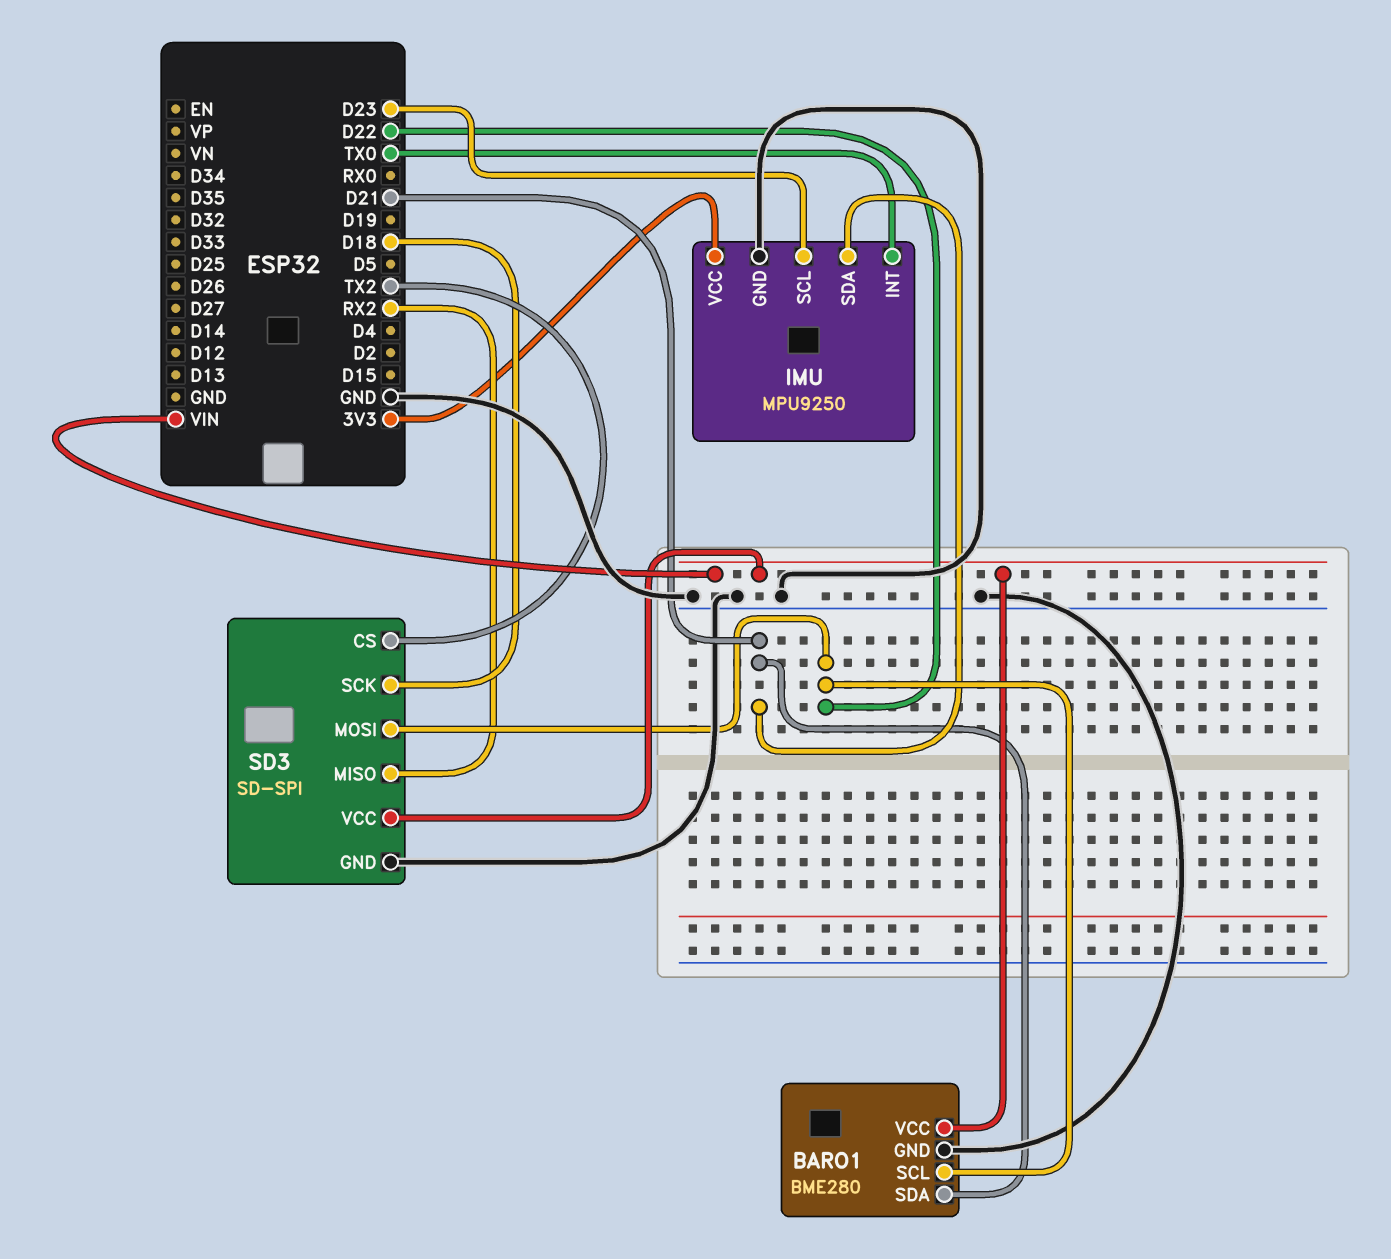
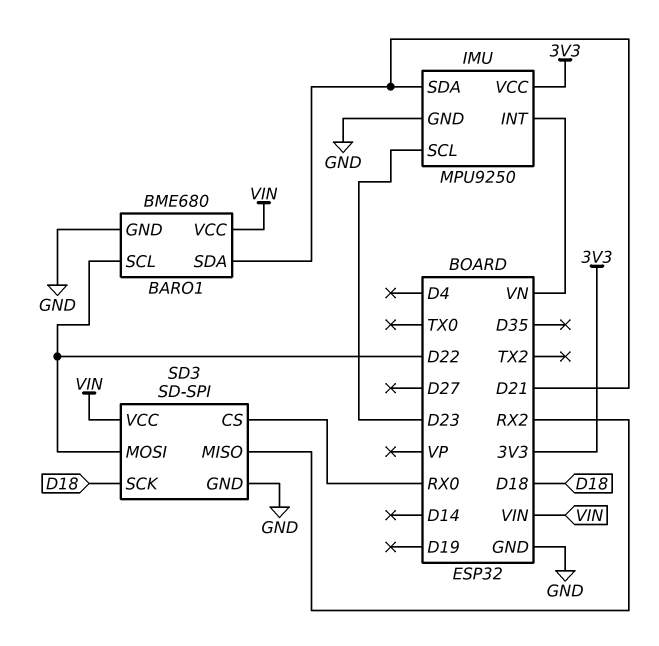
BARO1: BME280 -> BME680
IMU pin INT: TX0 -> VN
SD3 pin CS: TX2 -> RX0

